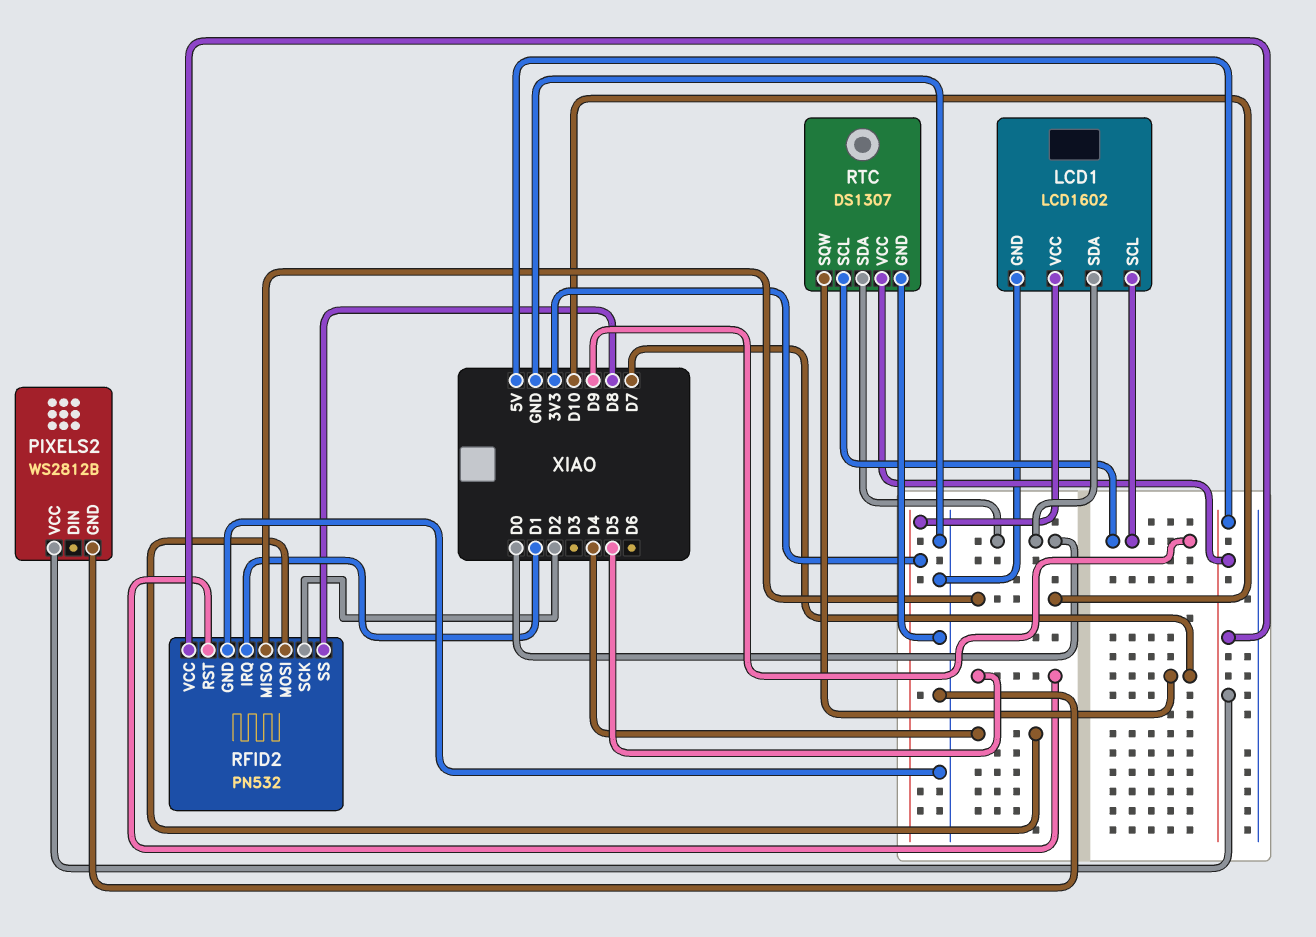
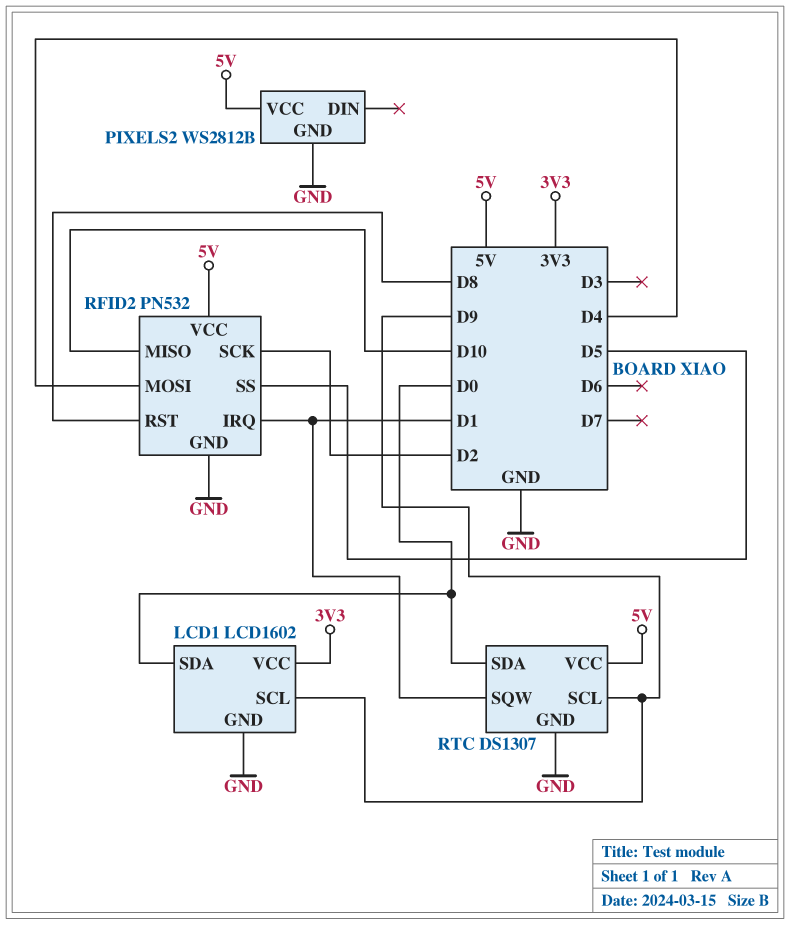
RFID2 pin RST: D5 -> D8
RFID2 pin SS: D8 -> D5
RTC pin SQW: D7 -> D1

